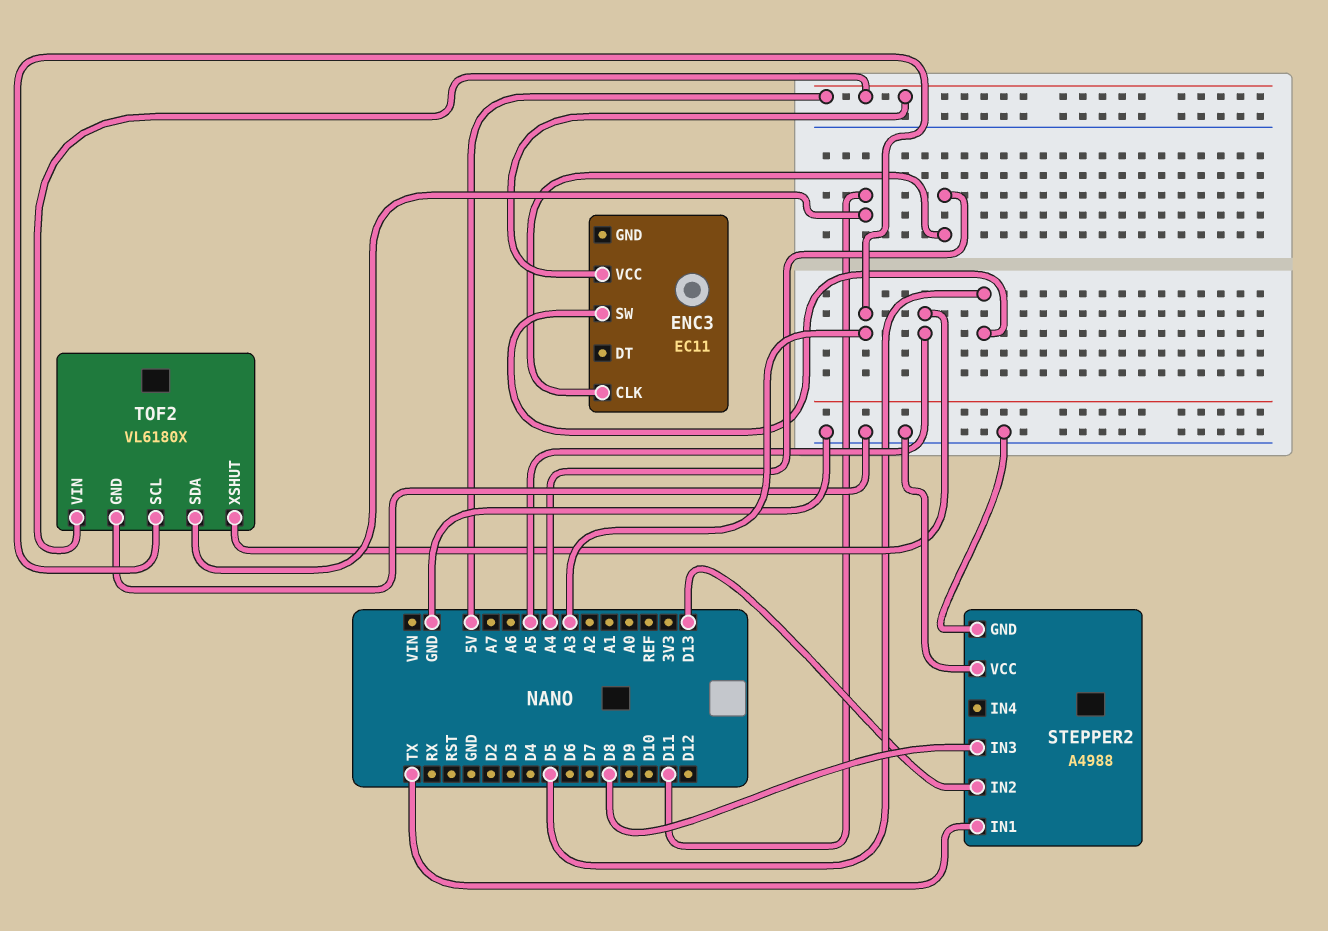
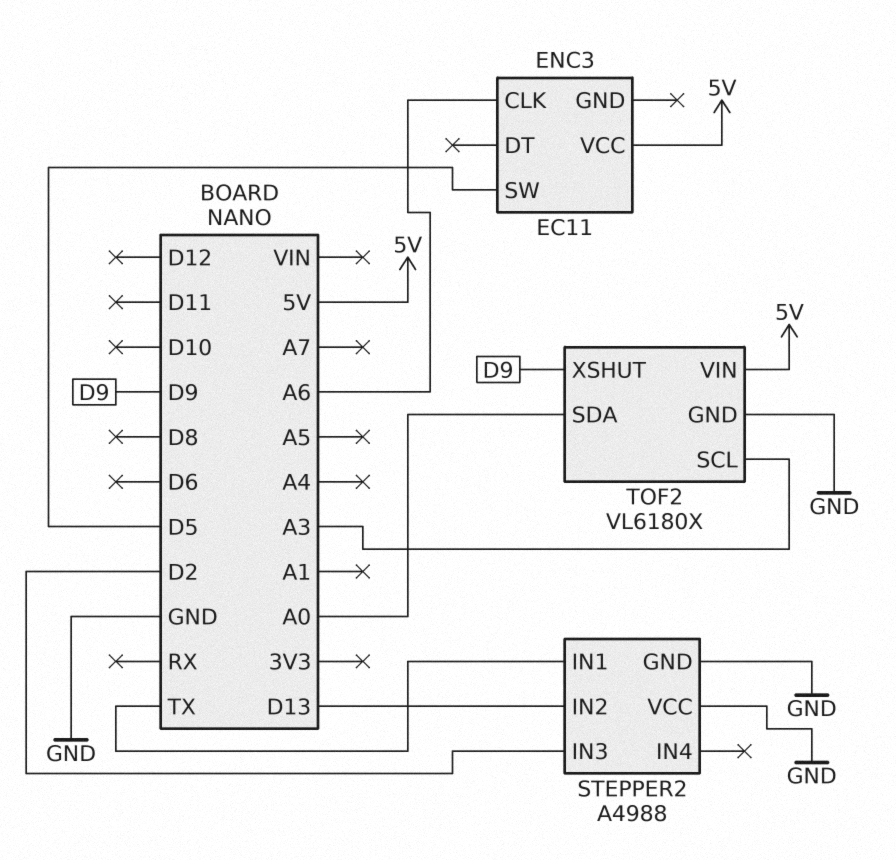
ENC3 pin CLK: A4 -> A6
STEPPER2 pin IN3: D8 -> D2
TOF2 pin SDA: D11 -> A0
TOF2 pin XSHUT: A5 -> D9

